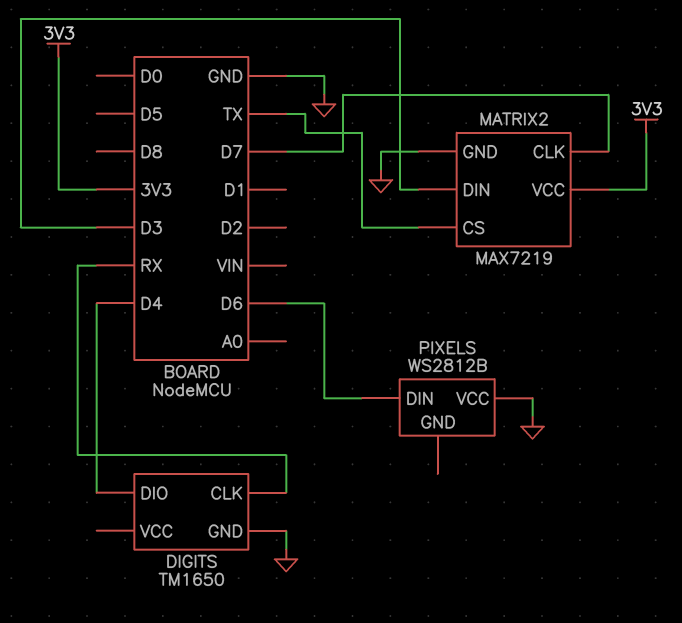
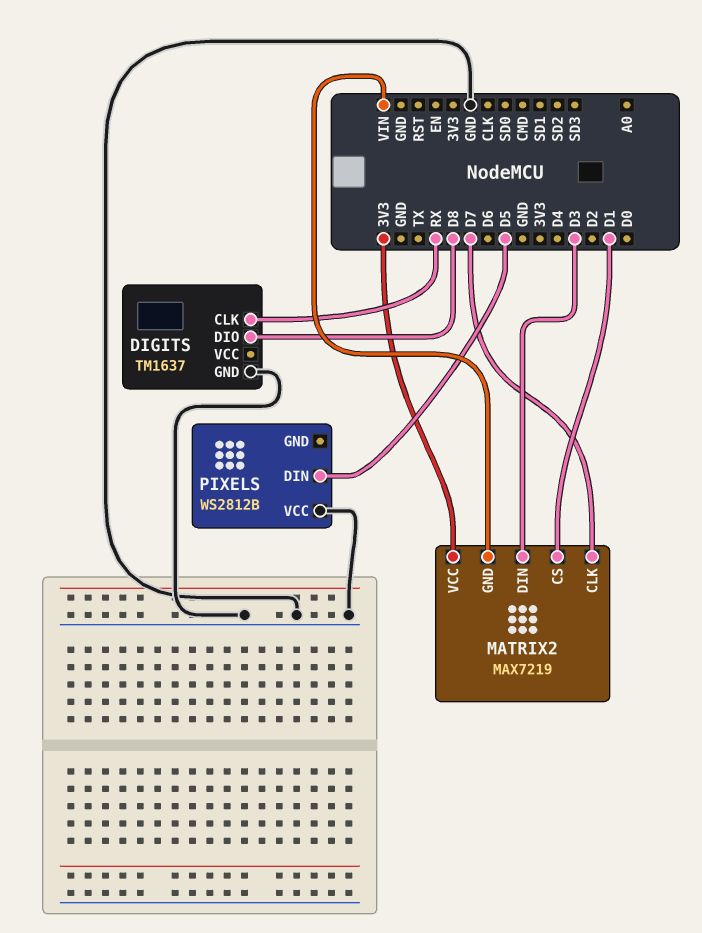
DIGITS: TM1650 -> TM1637
DIGITS pin DIO: D4 -> D8
MATRIX2 pin CS: TX -> D1
MATRIX2 pin GND: GND -> VIN
PIXELS pin DIN: D6 -> D5

